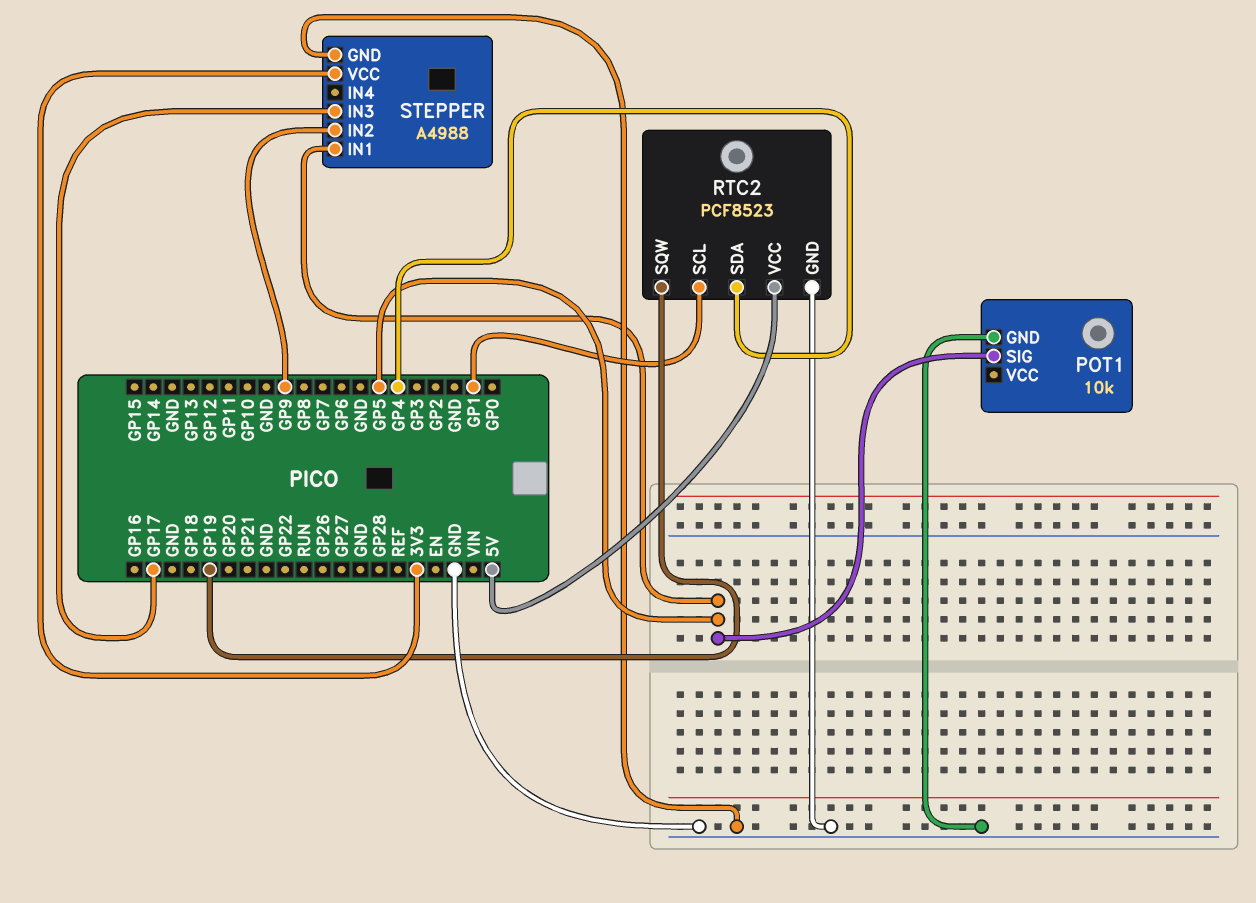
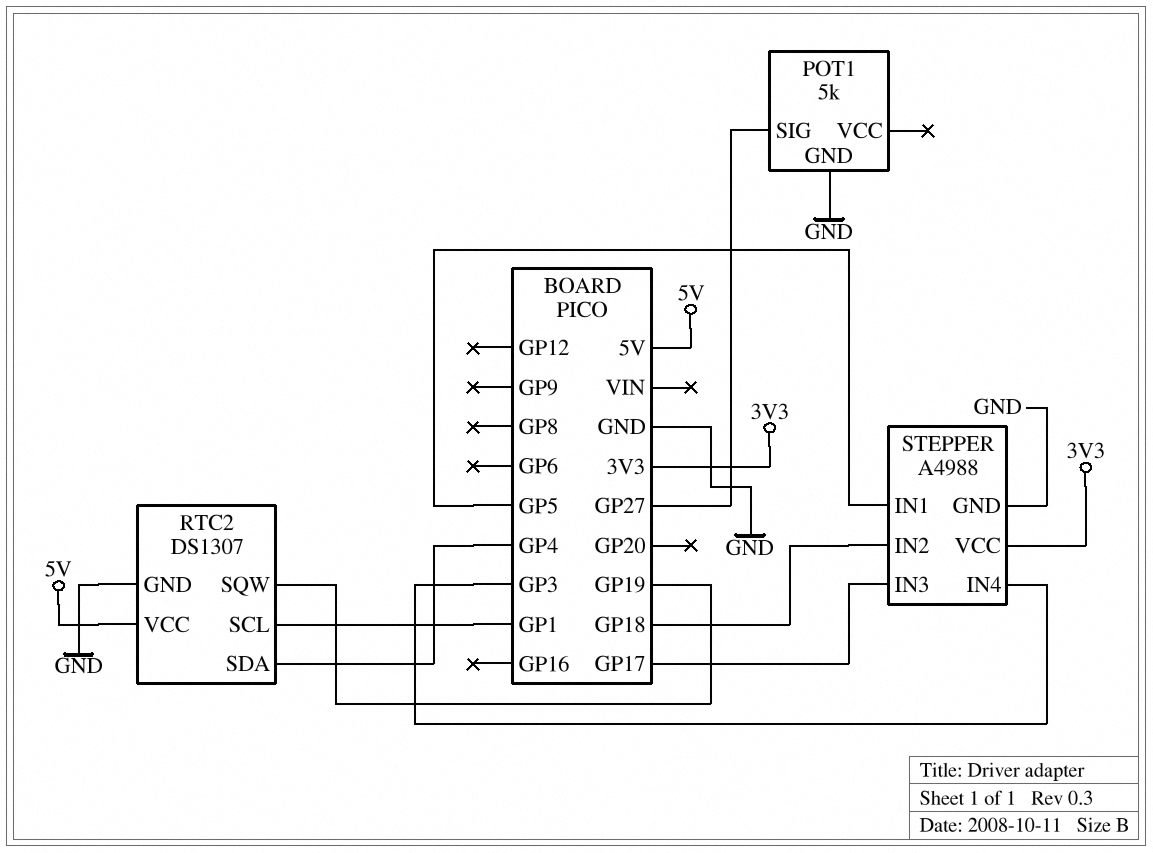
POT1: 10k -> 5k
POT1 pin SIG: GP5 -> GP27
RTC2: PCF8523 -> DS1307
STEPPER pin IN2: GP9 -> GP18
STEPPER pin IN4: none -> GP3

